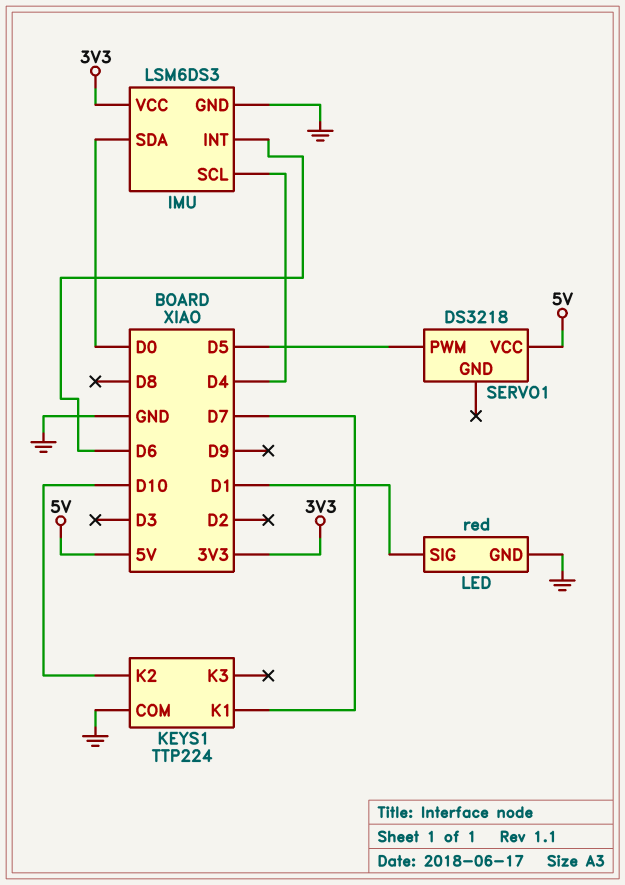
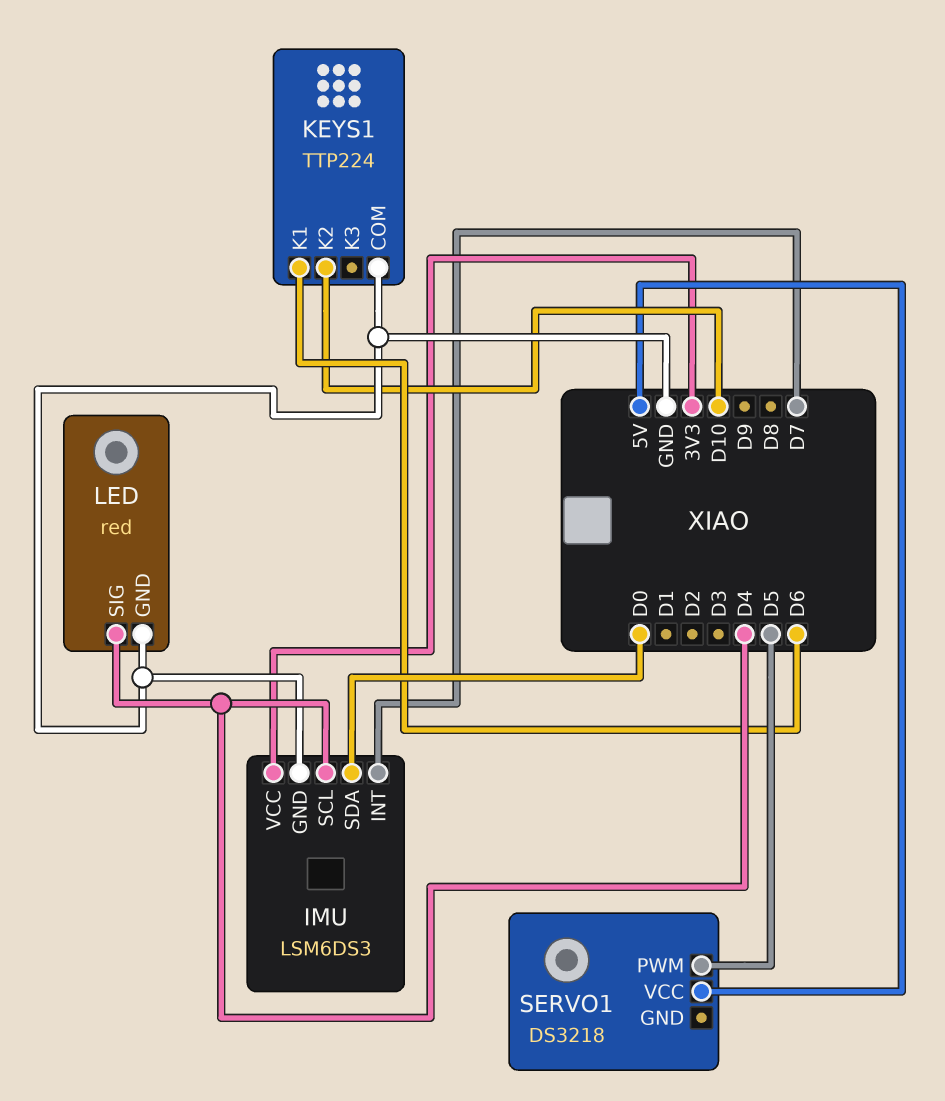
IMU pin INT: D6 -> D7
KEYS1 pin K1: D7 -> D6
LED pin SIG: D1 -> D4

